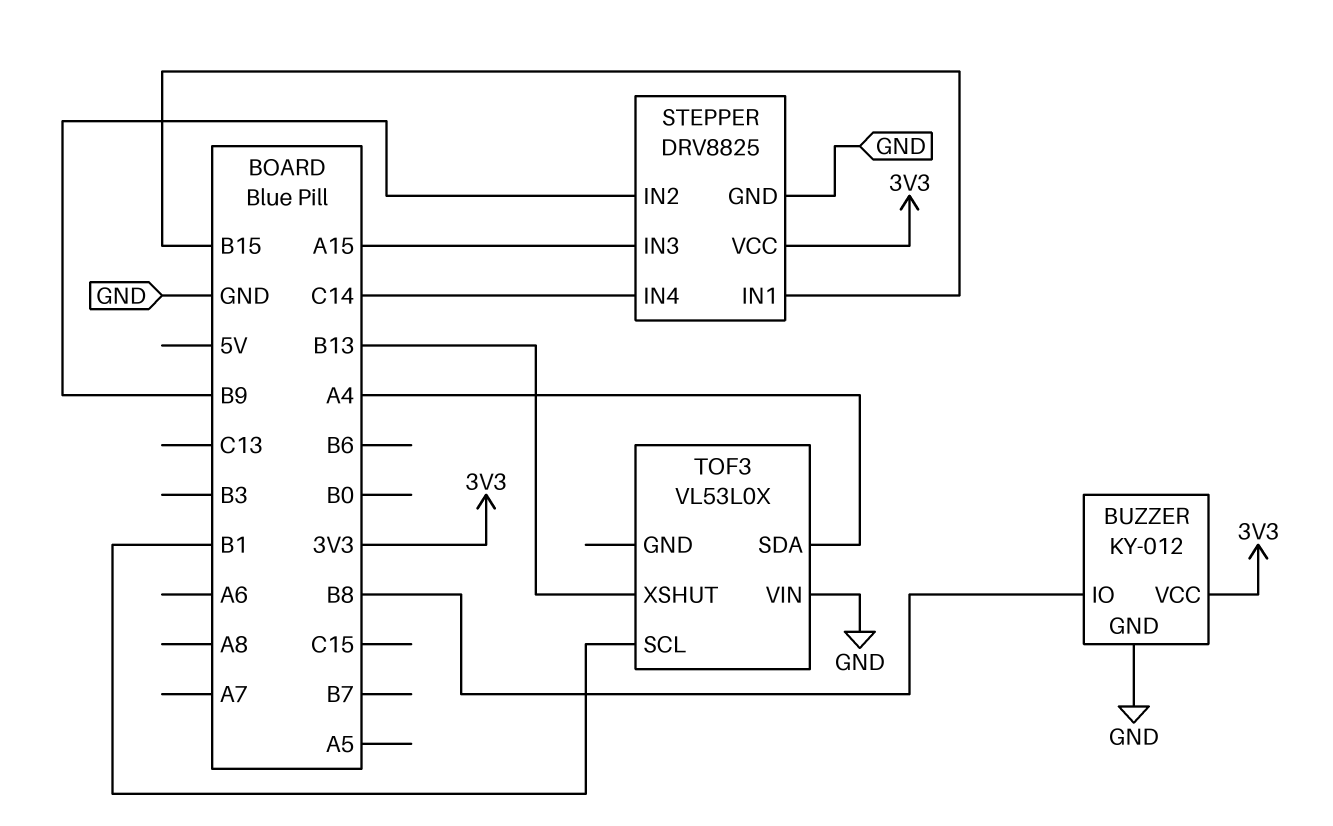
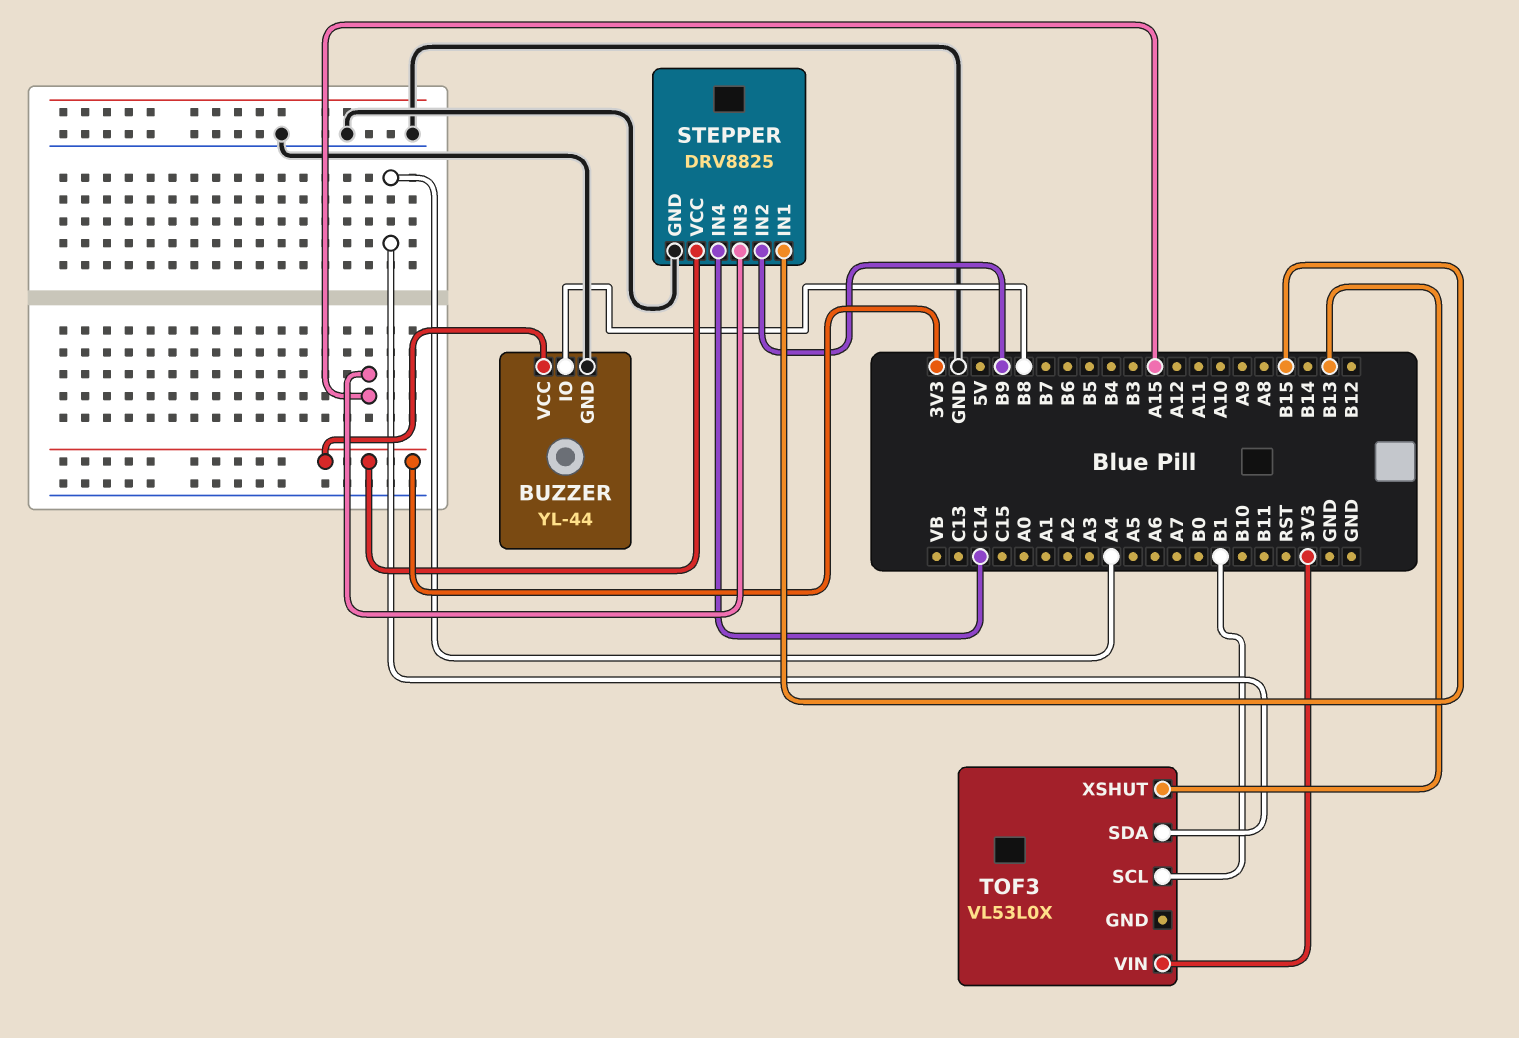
BUZZER: KY-012 -> YL-44
TOF3 pin VIN: GND -> 3V3

